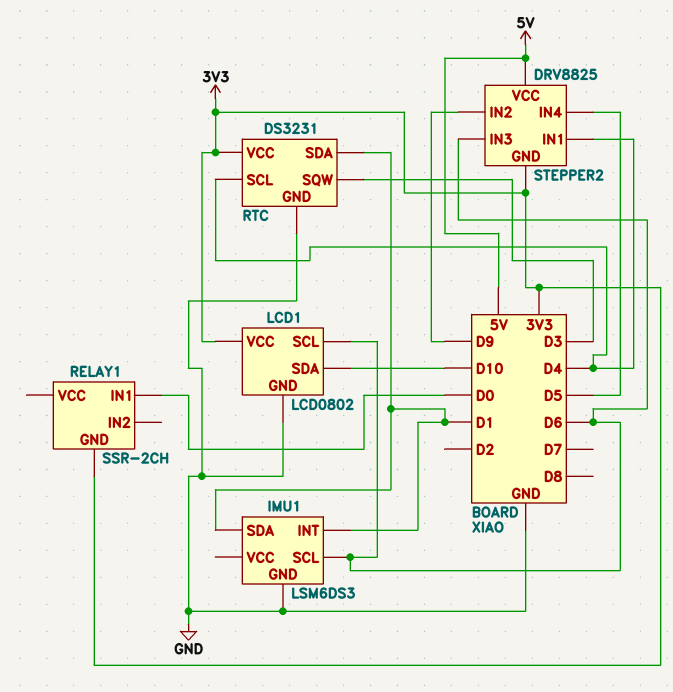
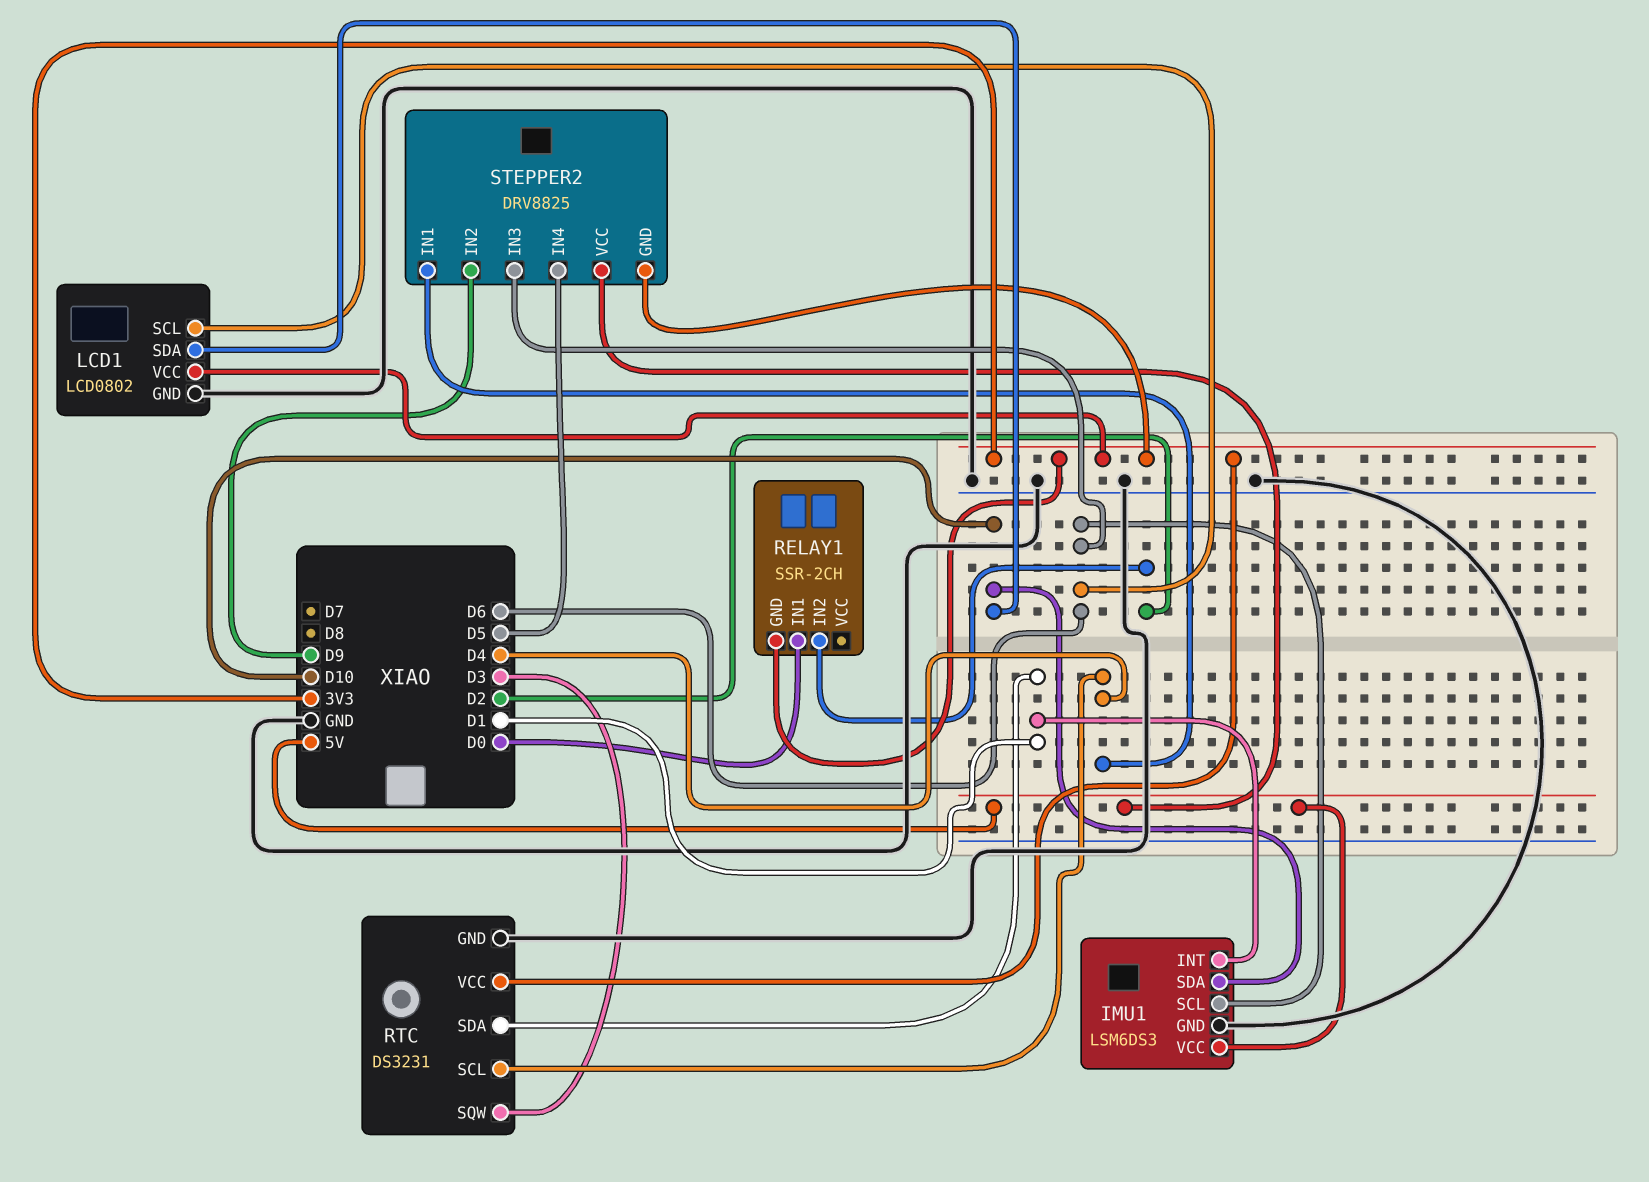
IMU1 pin SDA: D1 -> D10
IMU1 pin VCC: none -> 5V
RELAY1 pin IN2: none -> D2

